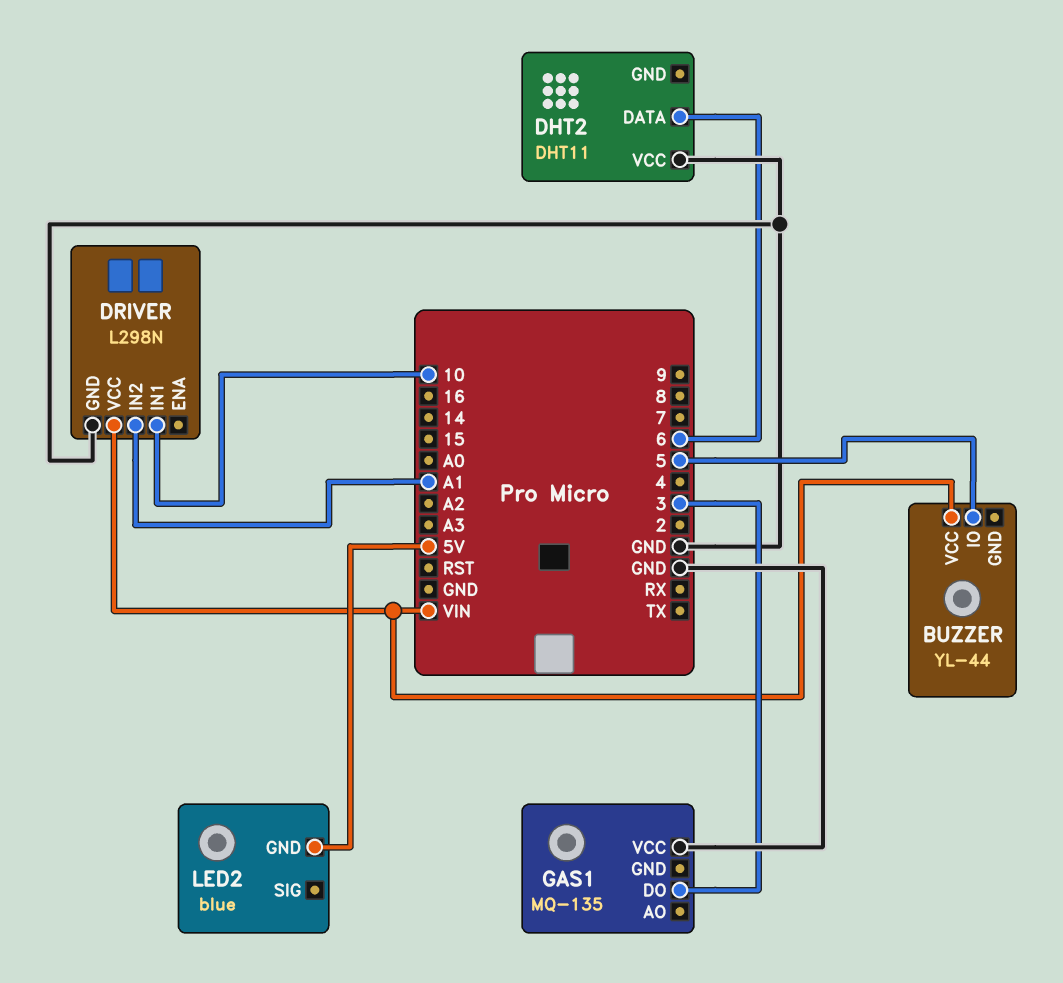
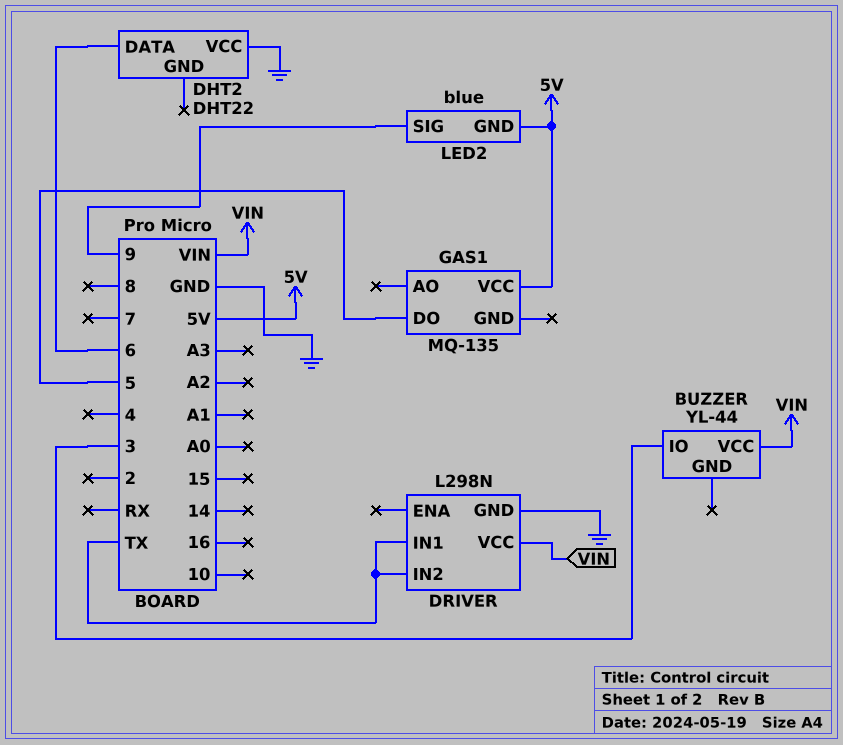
BUZZER pin IO: 5 -> 3
DHT2: DHT11 -> DHT22
DRIVER pin IN1: 10 -> TX
DRIVER pin IN2: A1 -> TX
GAS1 pin DO: 3 -> 5
GAS1 pin VCC: GND -> 5V
LED2 pin SIG: none -> 9

